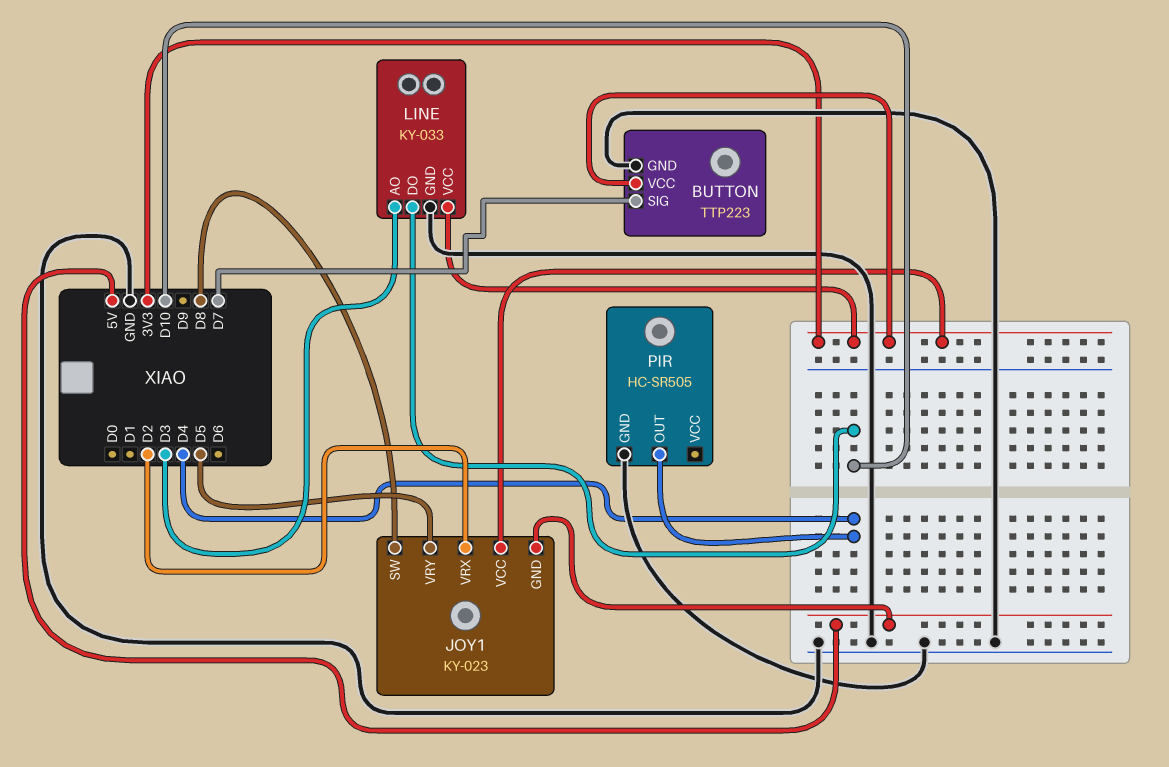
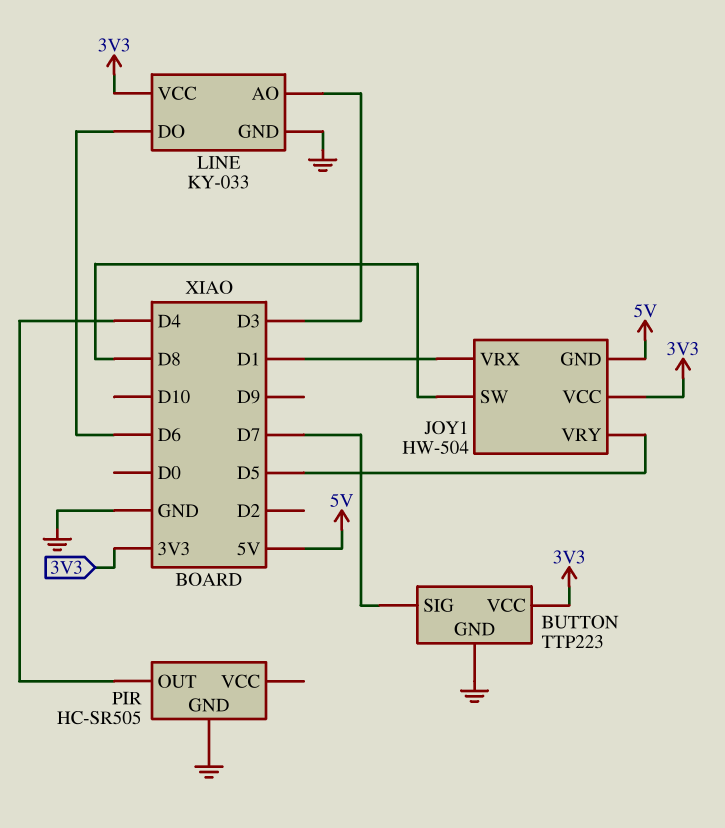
JOY1: KY-023 -> HW-504
JOY1 pin VRX: D2 -> D1
LINE pin DO: D10 -> D6

